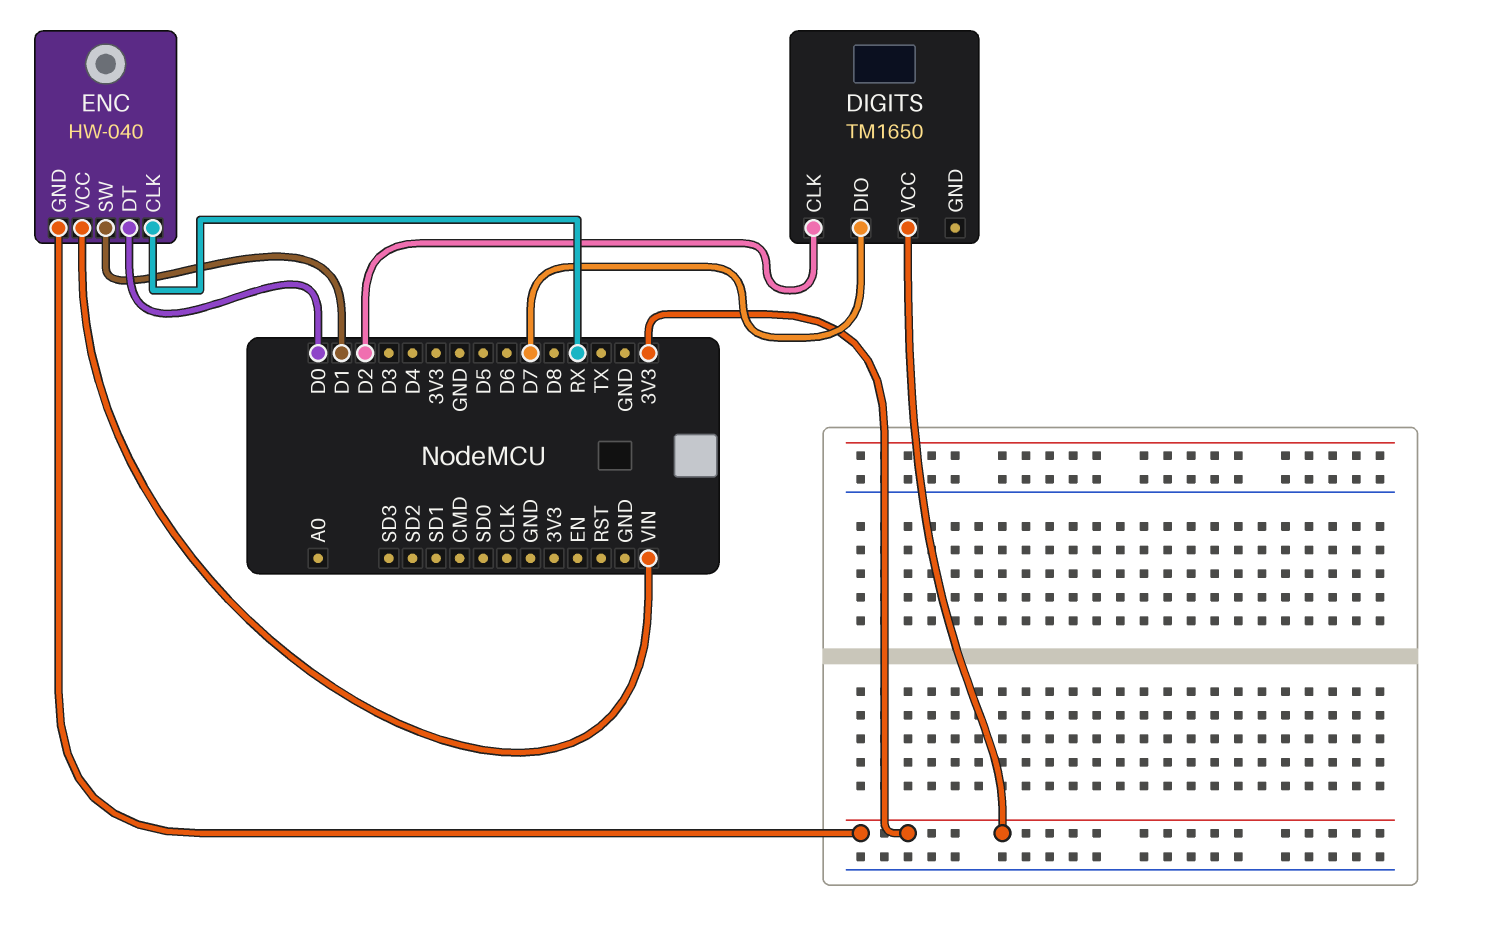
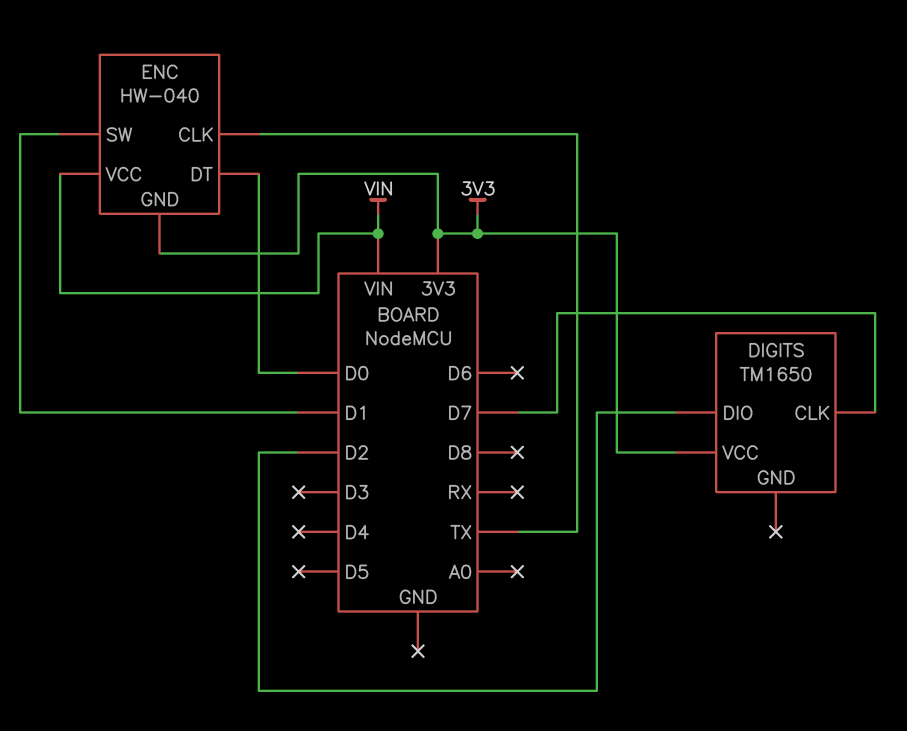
DIGITS pin CLK: D2 -> D7
DIGITS pin DIO: D7 -> D2
ENC pin CLK: RX -> TX

